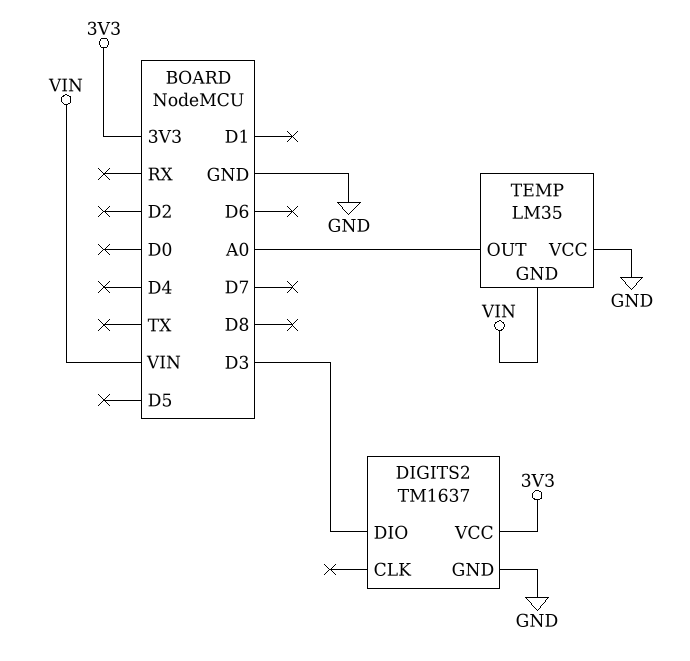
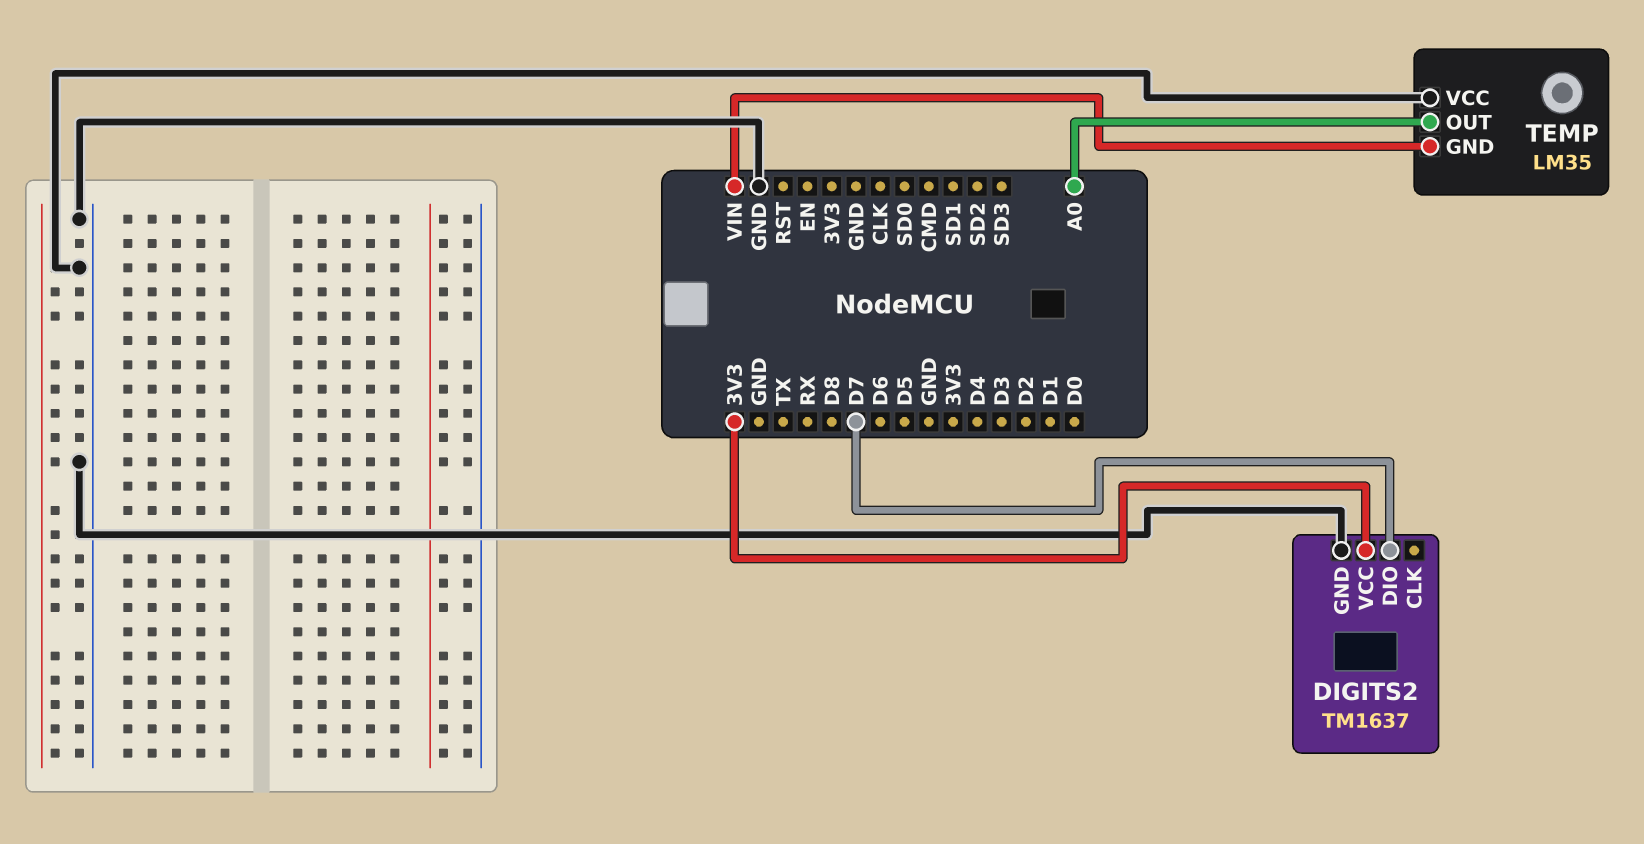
DIGITS2 pin DIO: D3 -> D7

